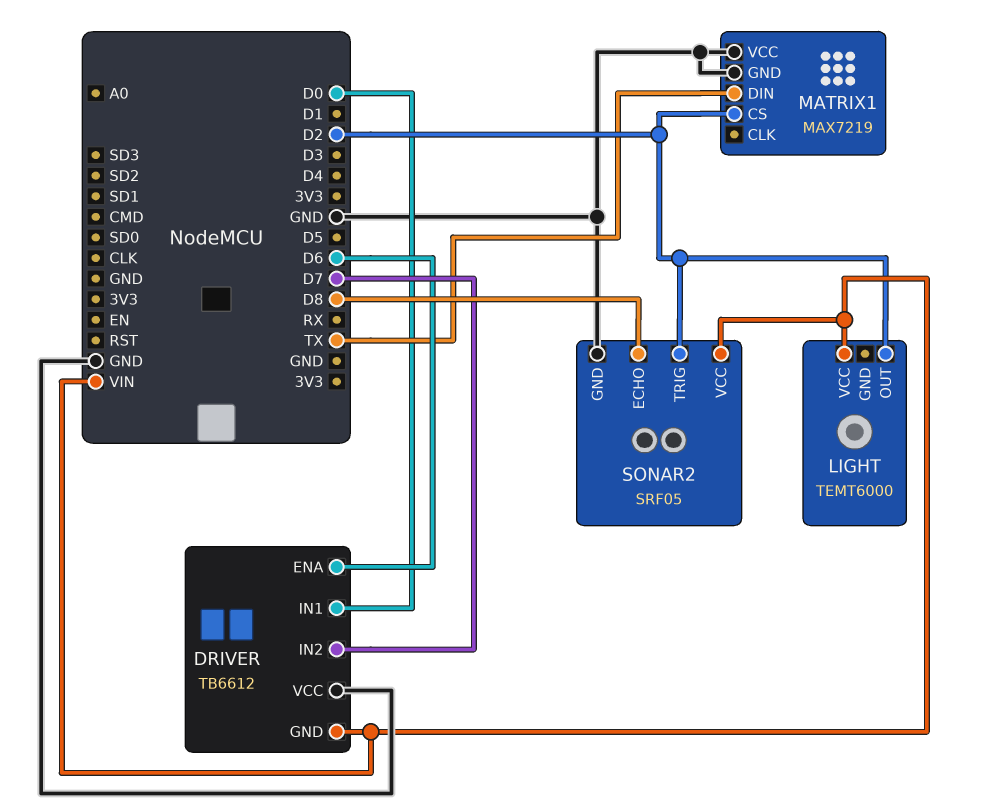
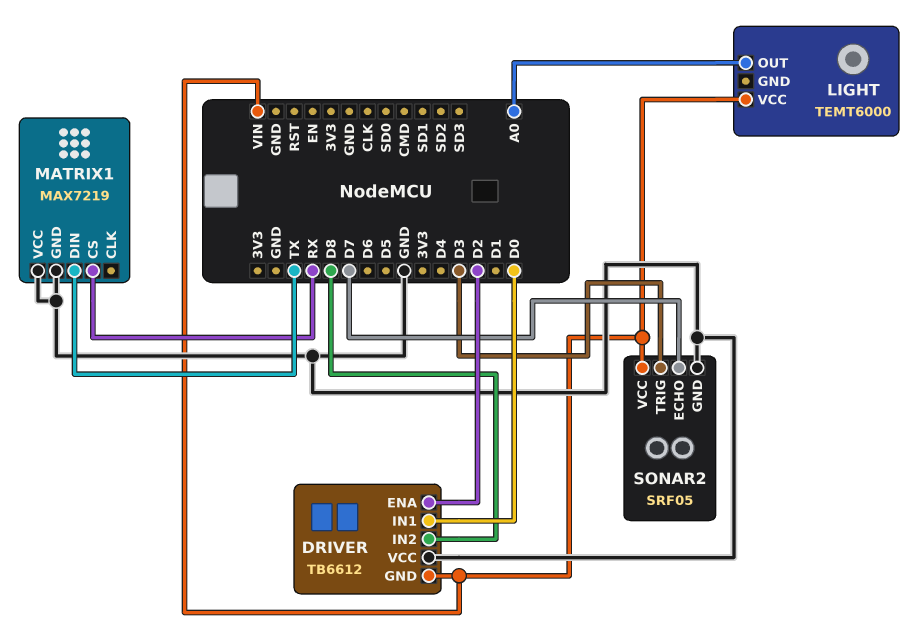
DRIVER pin ENA: D6 -> D2
DRIVER pin IN2: D7 -> D8
LIGHT pin OUT: D2 -> A0
MATRIX1 pin CS: D2 -> RX
SONAR2 pin ECHO: D8 -> D7
SONAR2 pin TRIG: D2 -> D3

